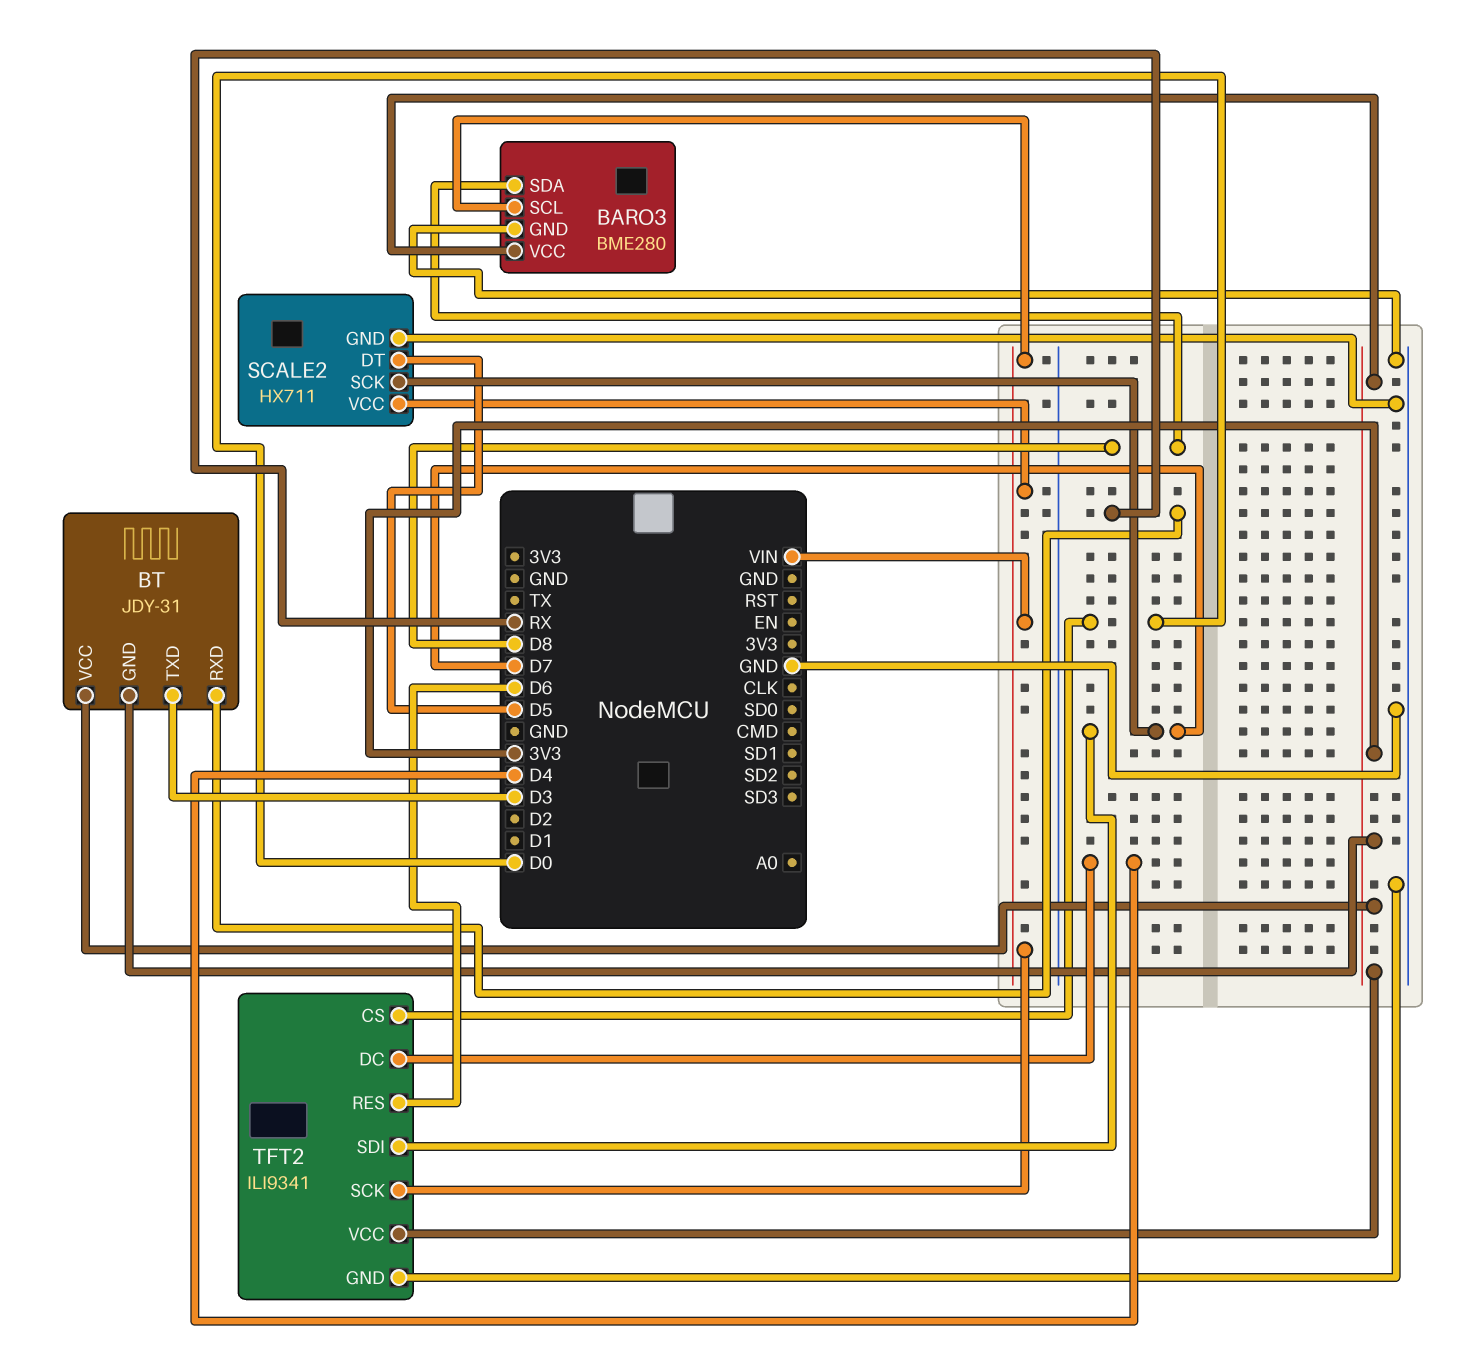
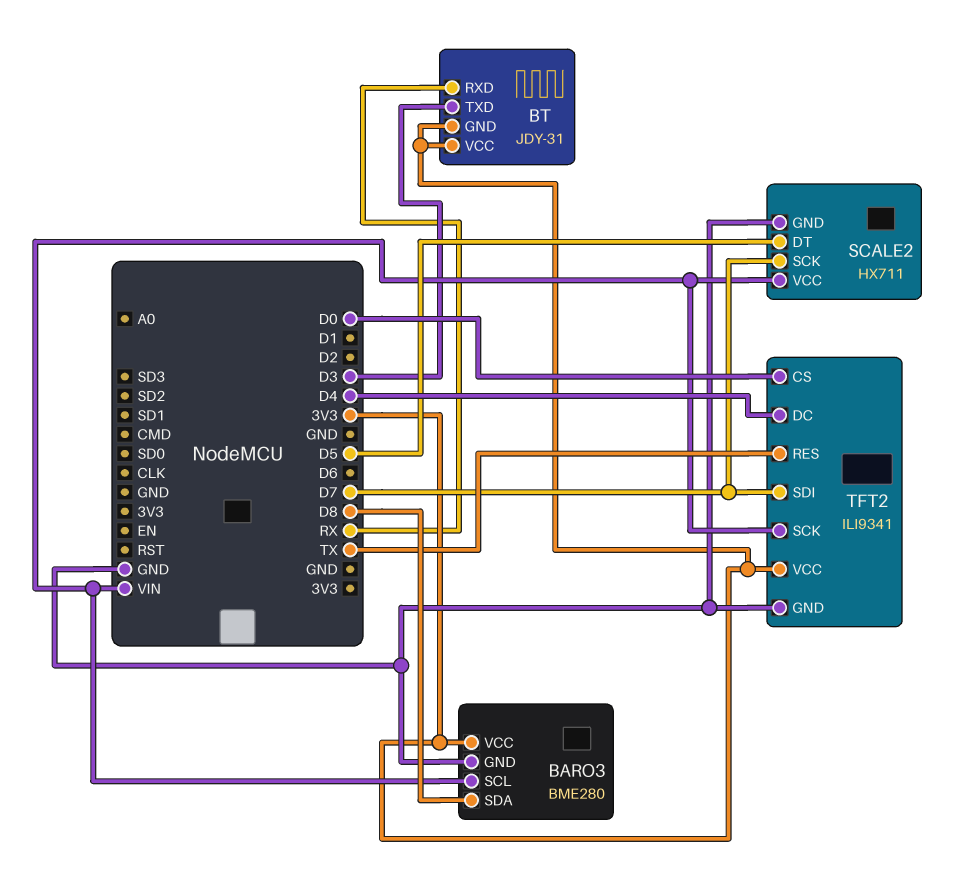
TFT2 pin RES: D6 -> TX

